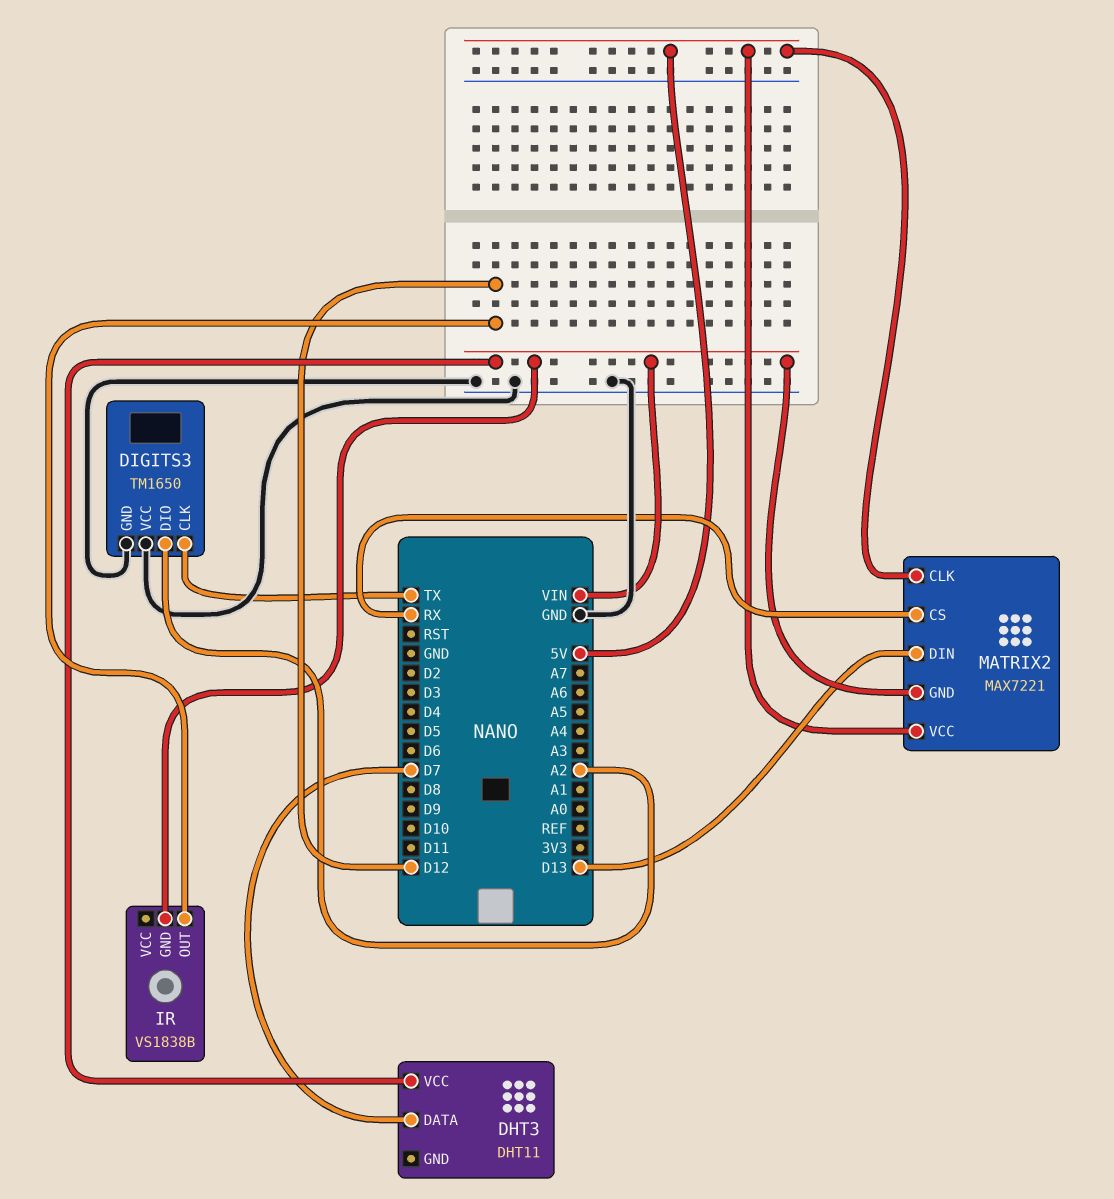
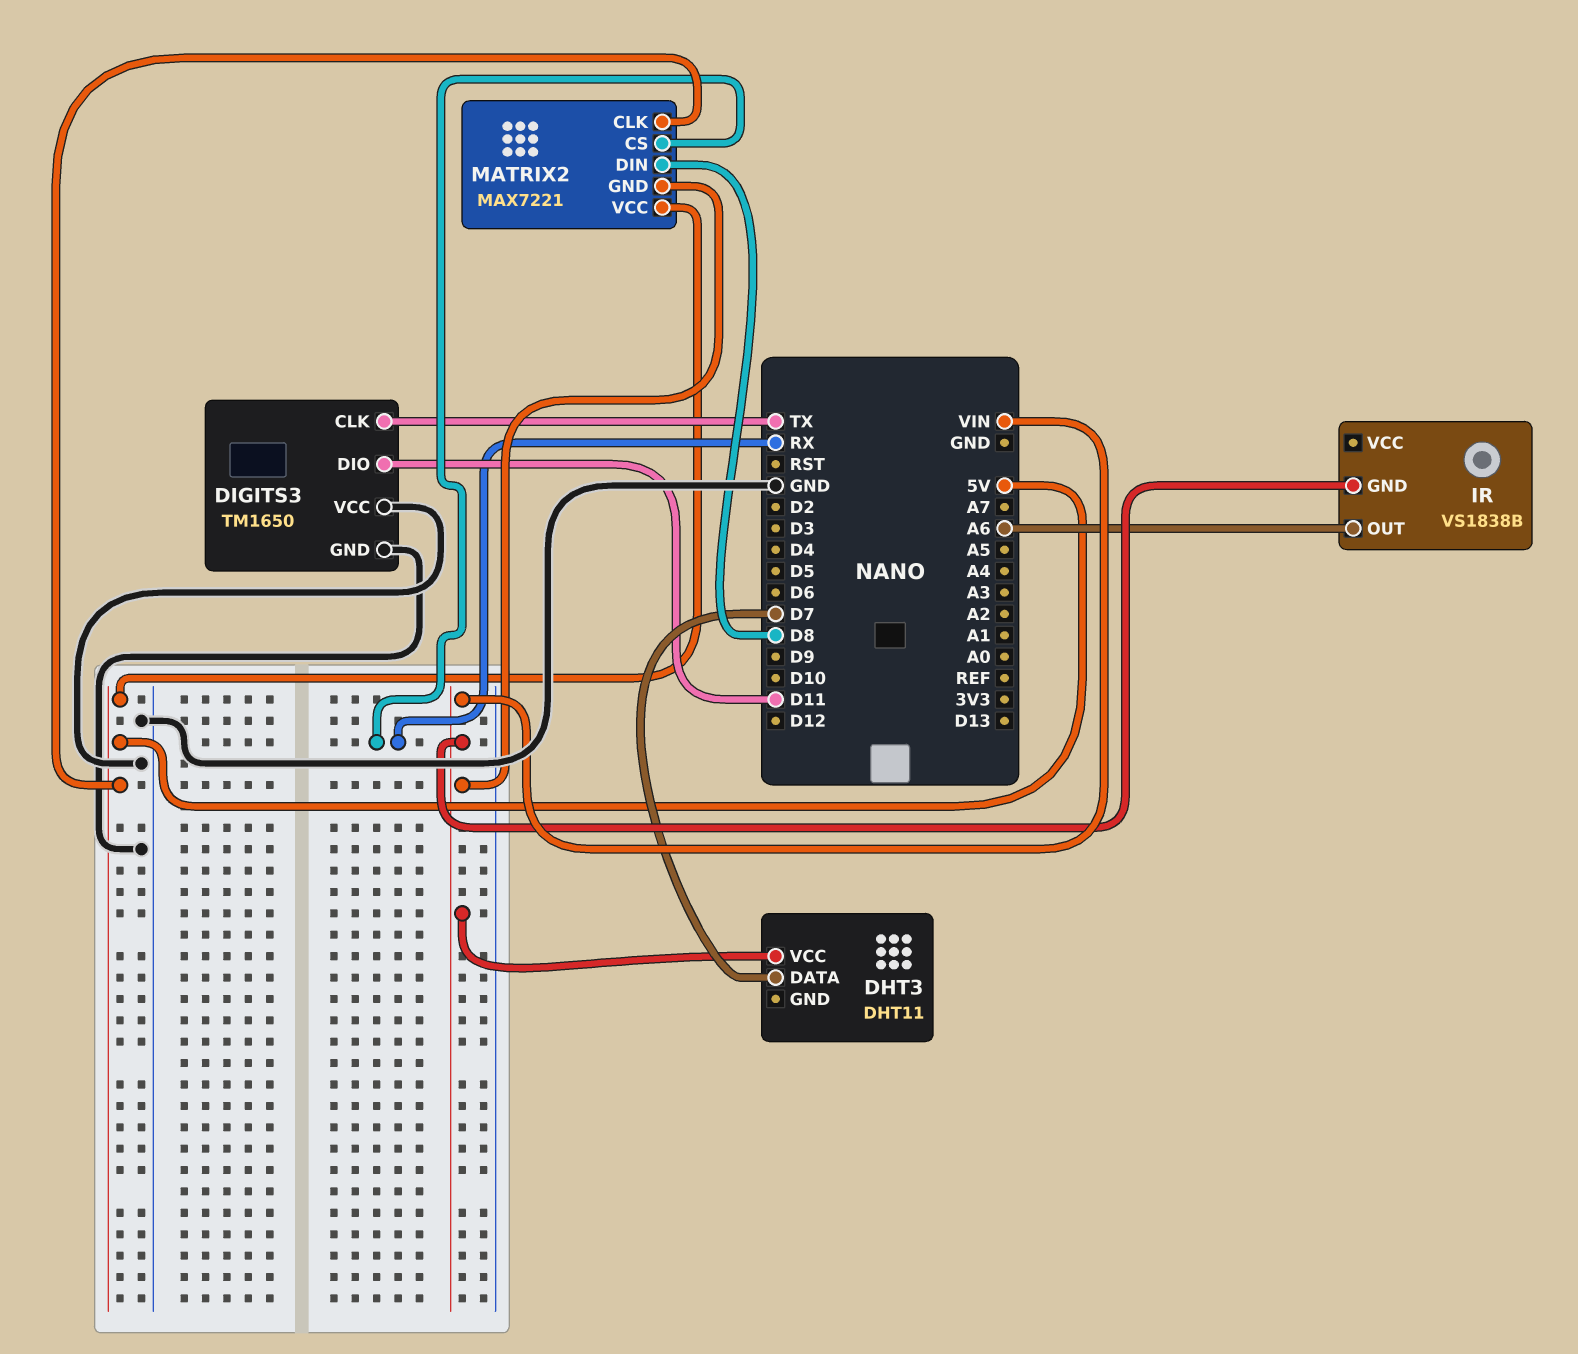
DIGITS3 pin DIO: A2 -> D11
IR pin OUT: D12 -> A6
MATRIX2 pin DIN: D13 -> D8

